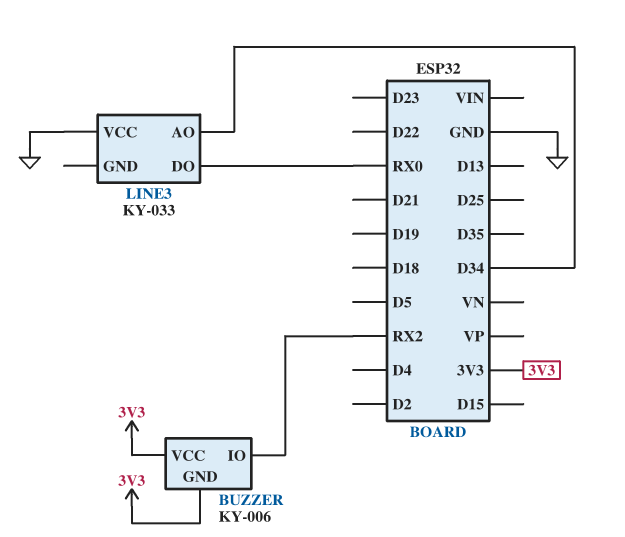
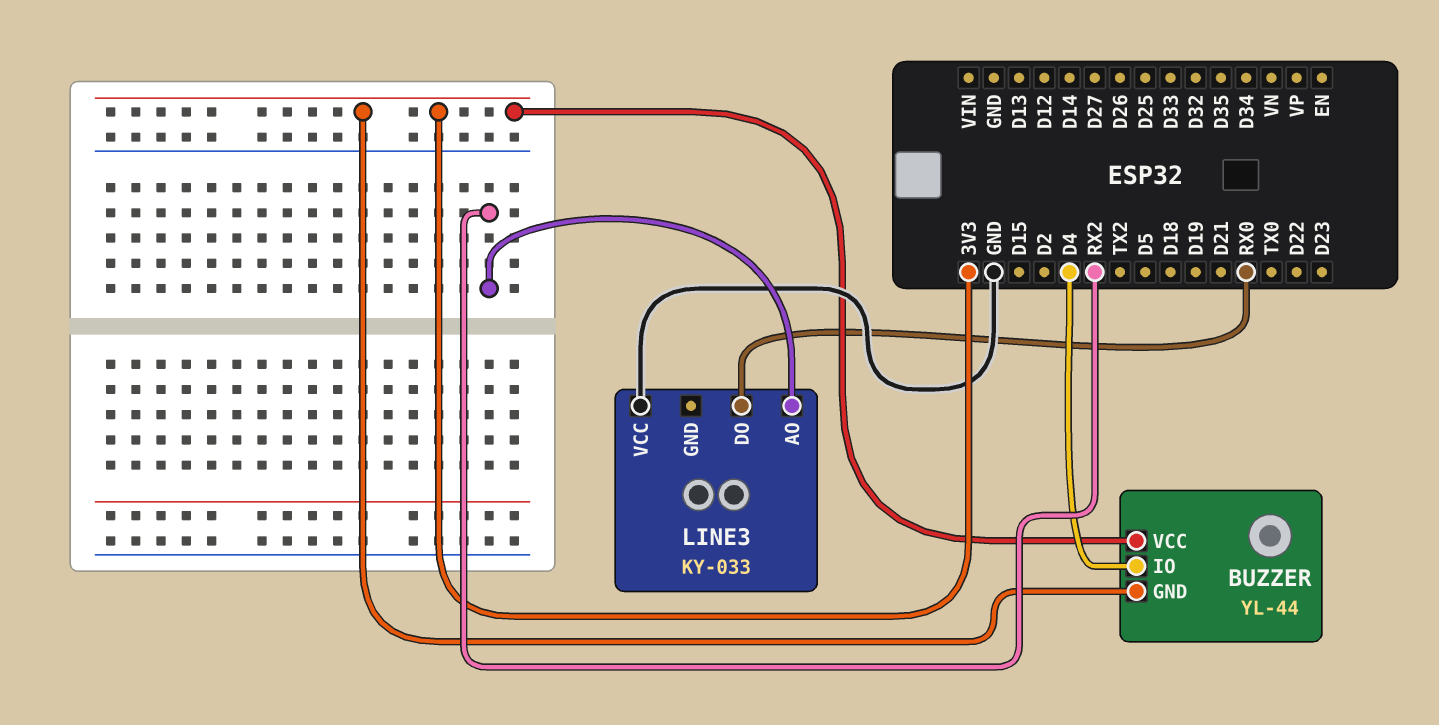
BUZZER: KY-006 -> YL-44
BUZZER pin IO: RX2 -> D4
LINE3 pin AO: D34 -> RX2

